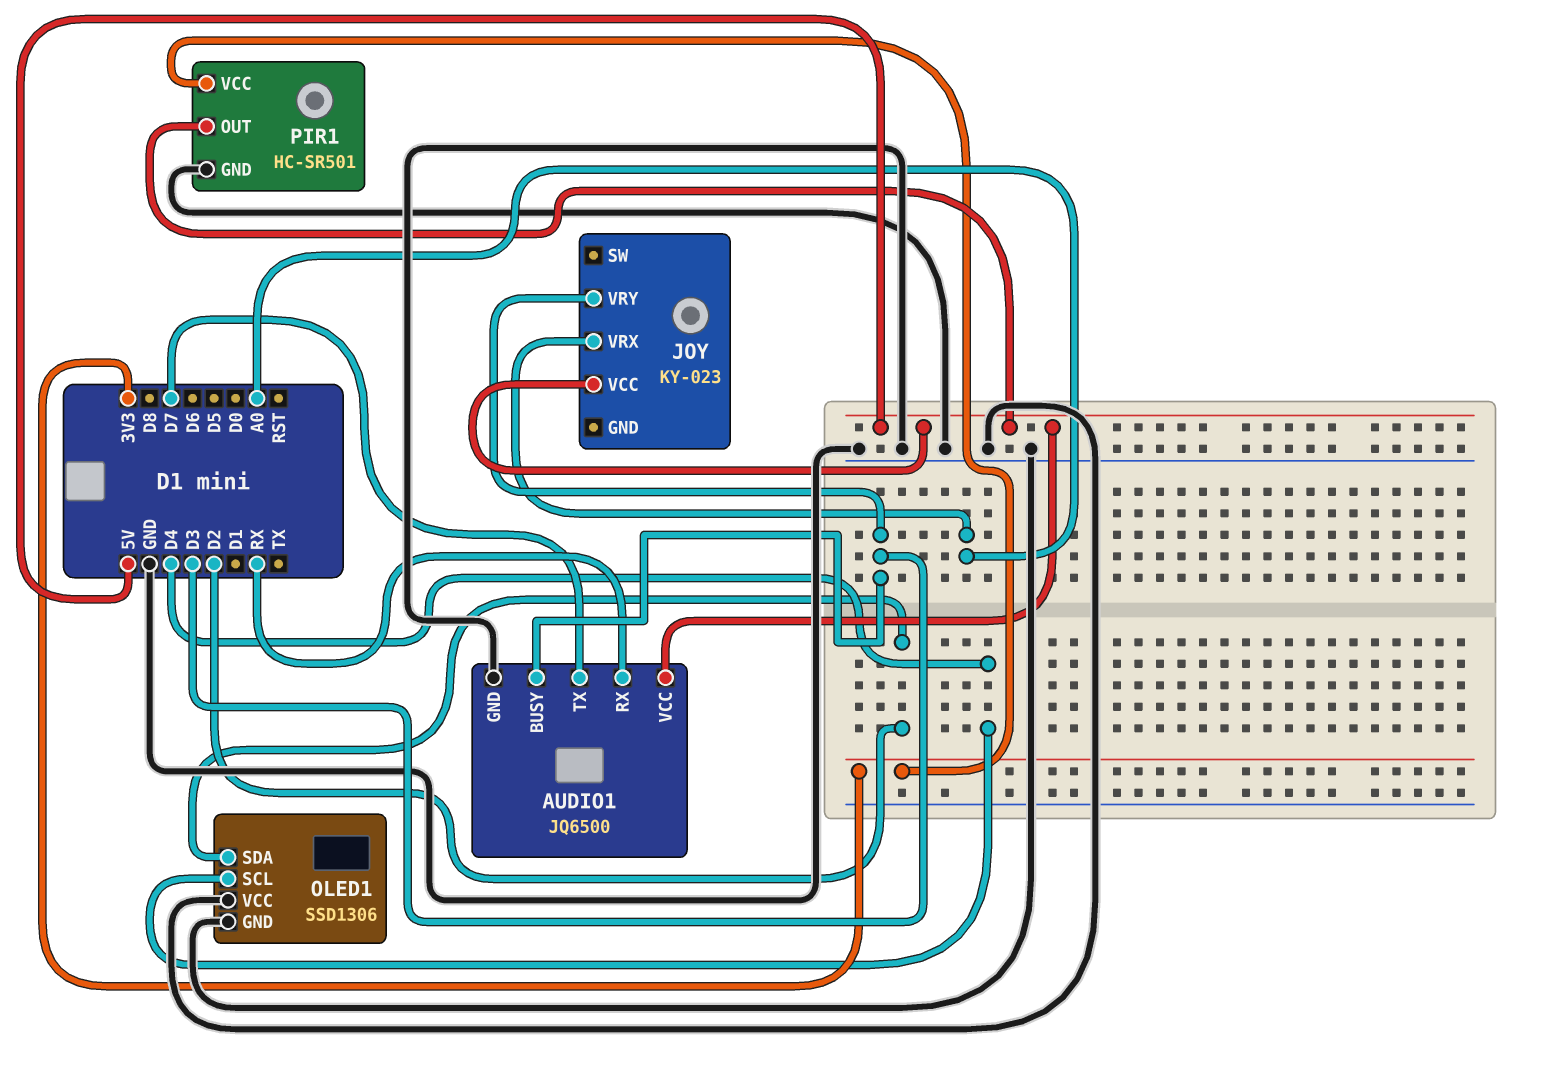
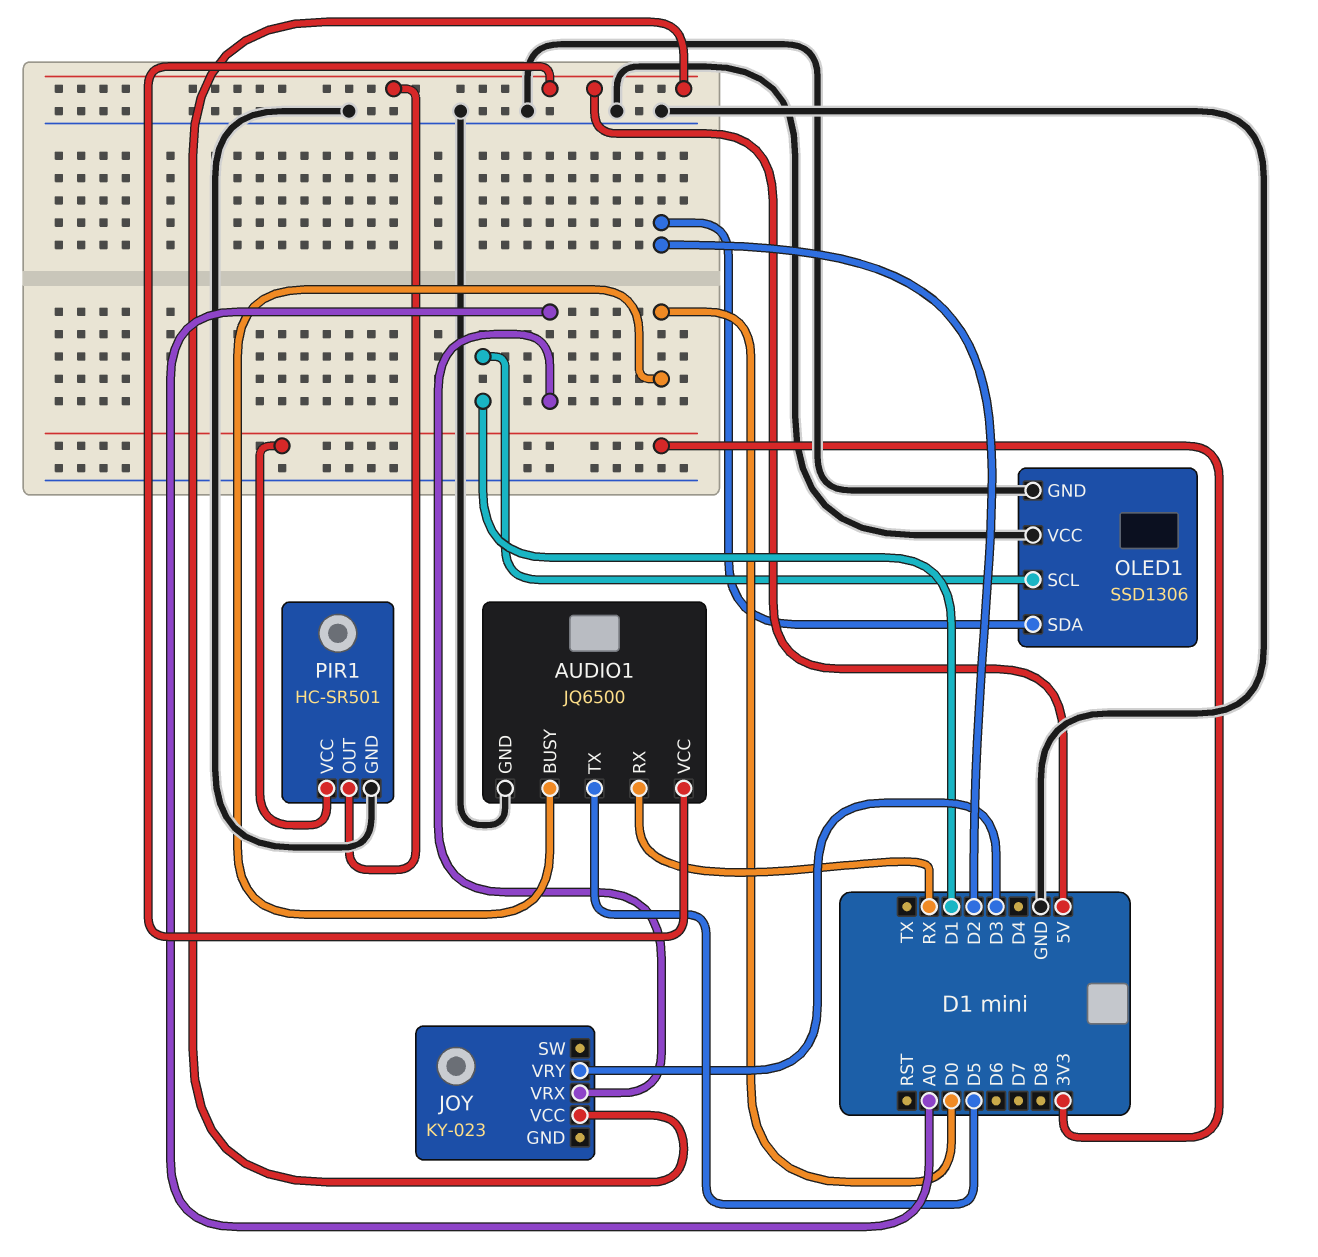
AUDIO1 pin BUSY: D3 -> D0
AUDIO1 pin TX: D7 -> D5
OLED1 pin SCL: D4 -> D1

